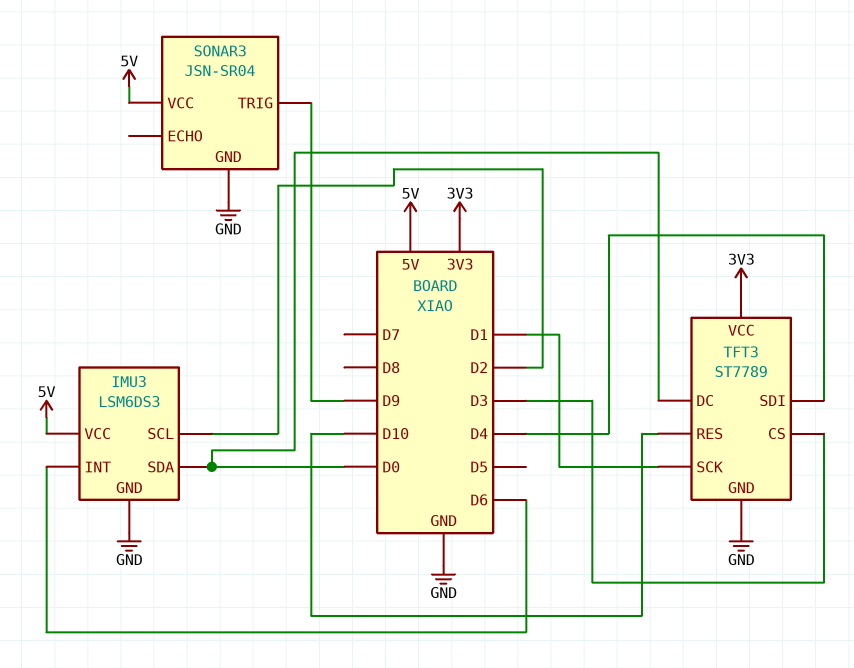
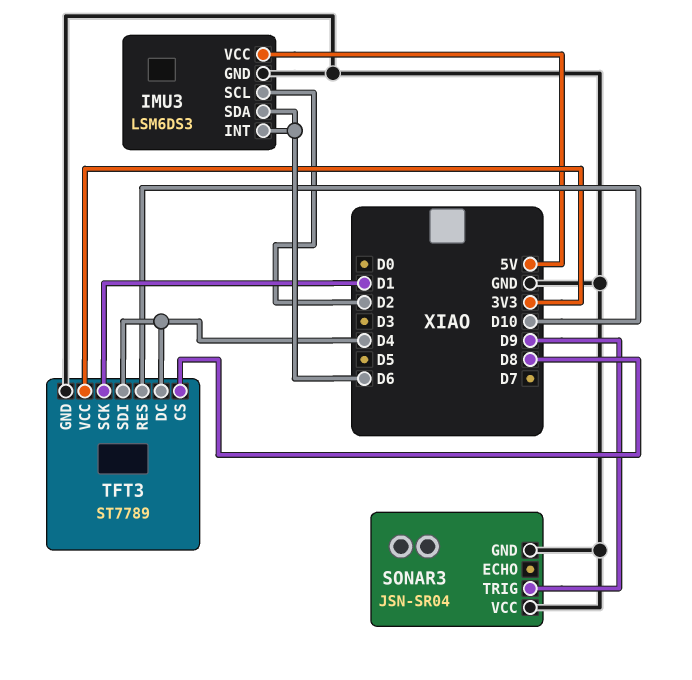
IMU3 pin SDA: D0 -> D6
SONAR3 pin VCC: 5V -> GND
TFT3 pin CS: D3 -> D8
TFT3 pin DC: D0 -> D4

